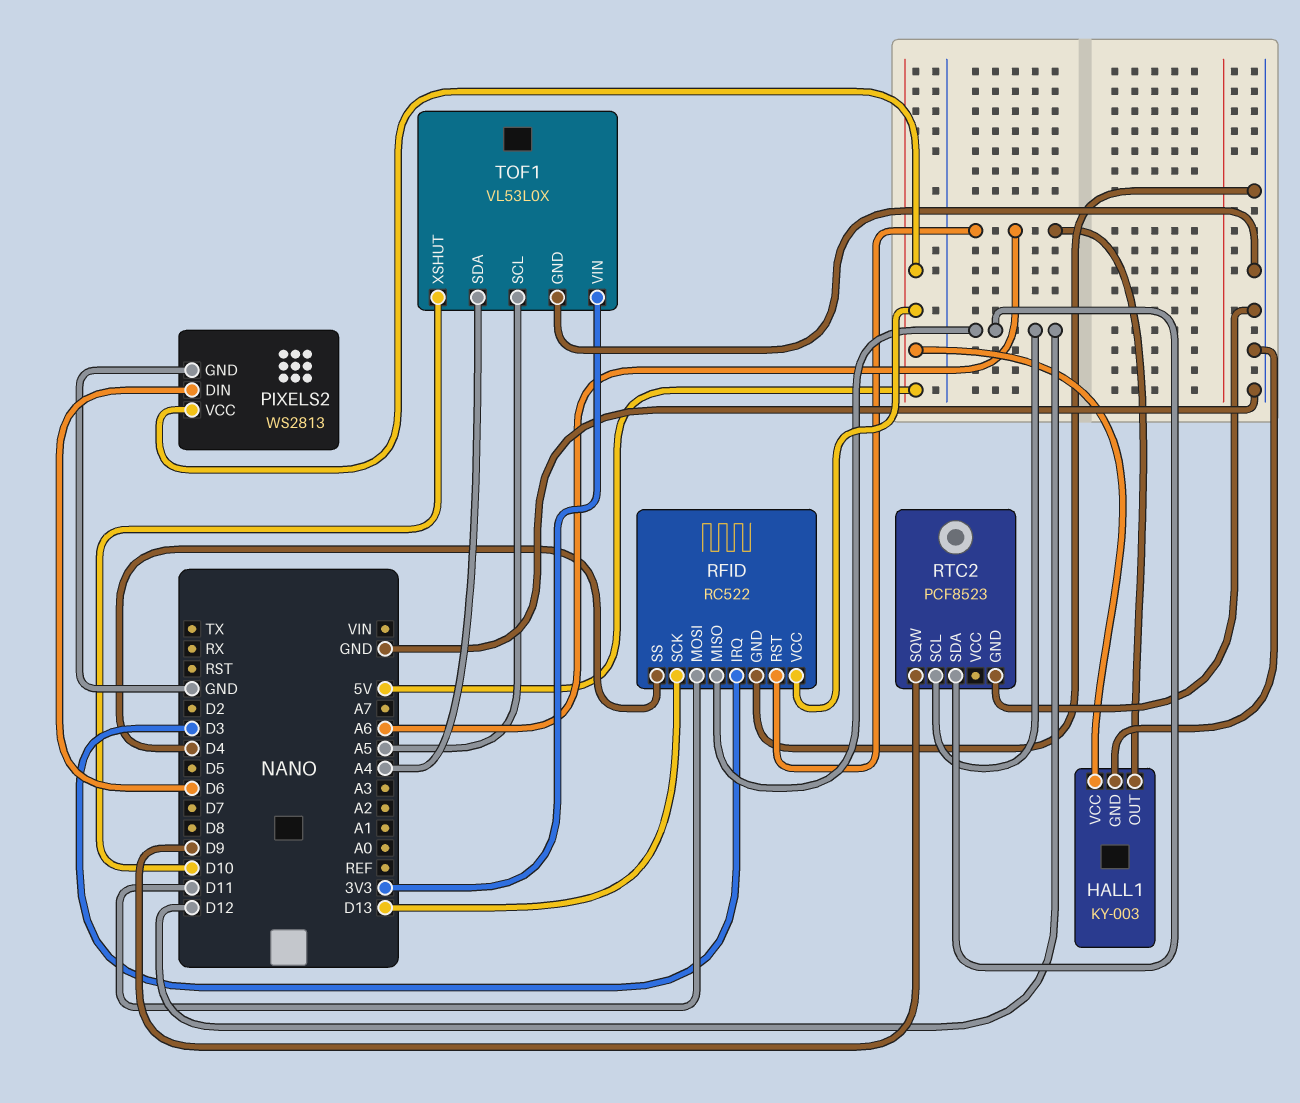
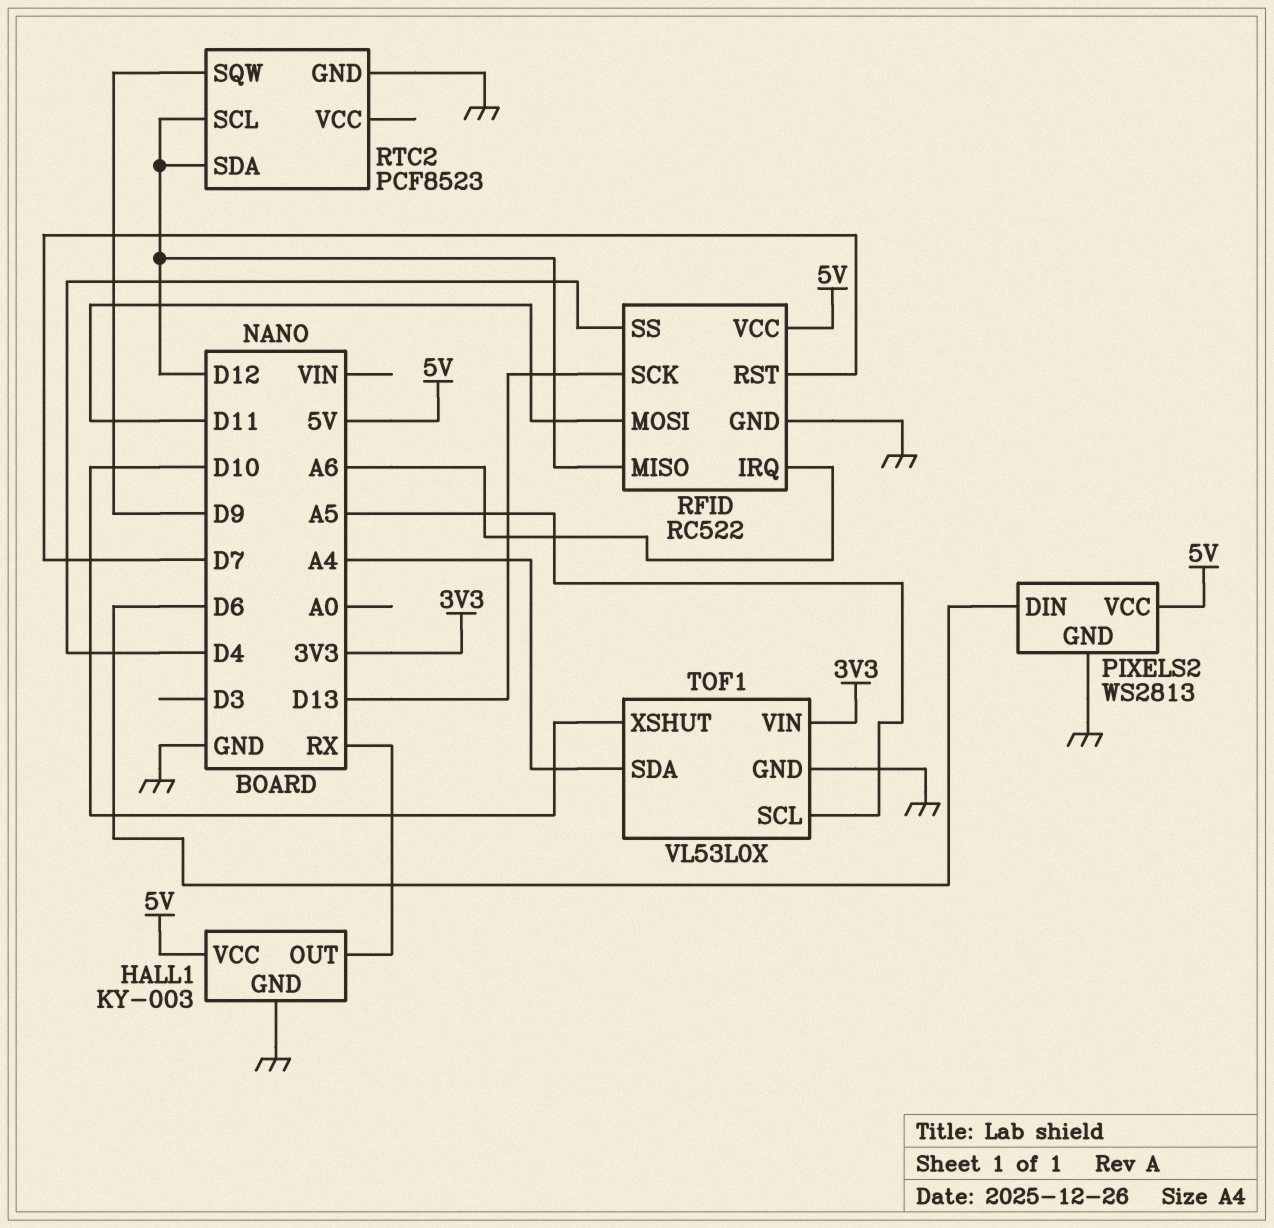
HALL1 pin OUT: A6 -> RX
RFID pin IRQ: D3 -> A6
RFID pin RST: A6 -> D7

